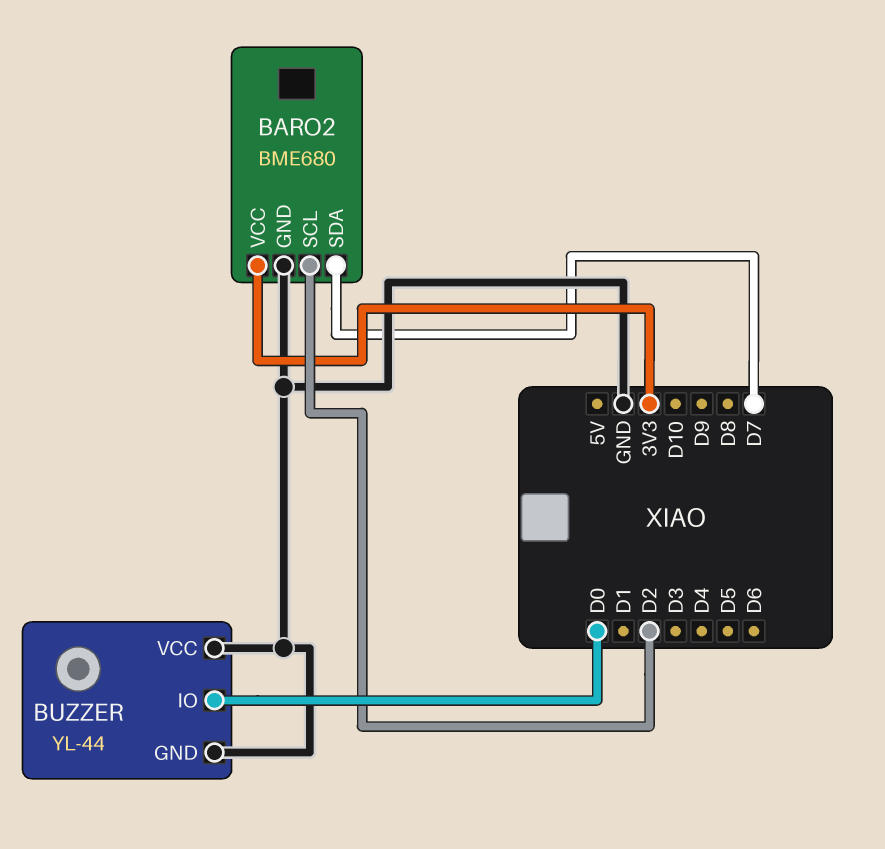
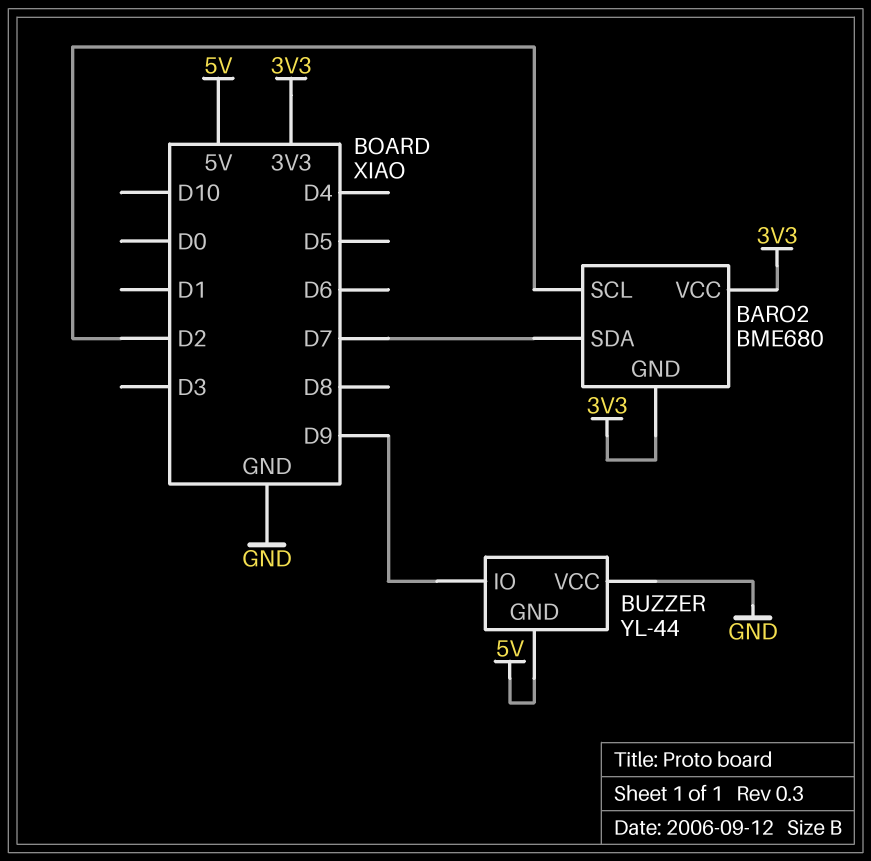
BARO2 pin GND: GND -> 3V3
BUZZER pin GND: GND -> 5V
BUZZER pin IO: D0 -> D9

